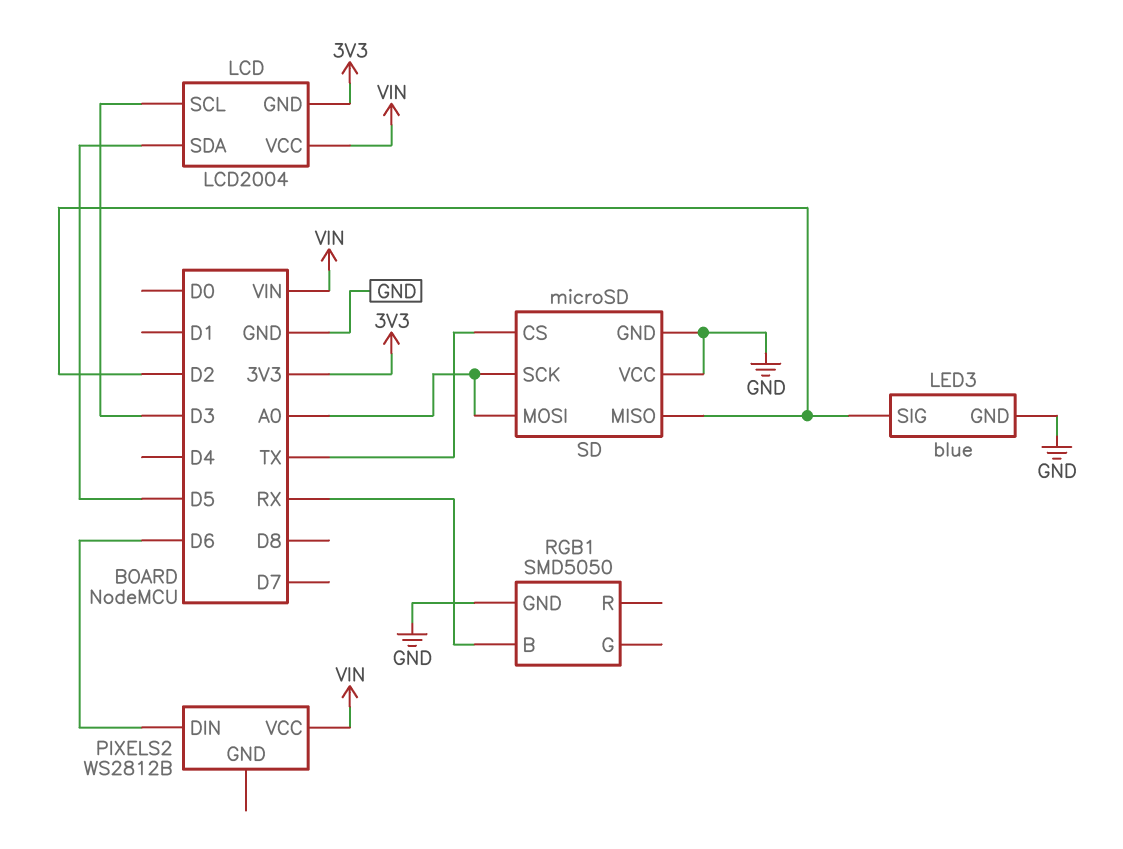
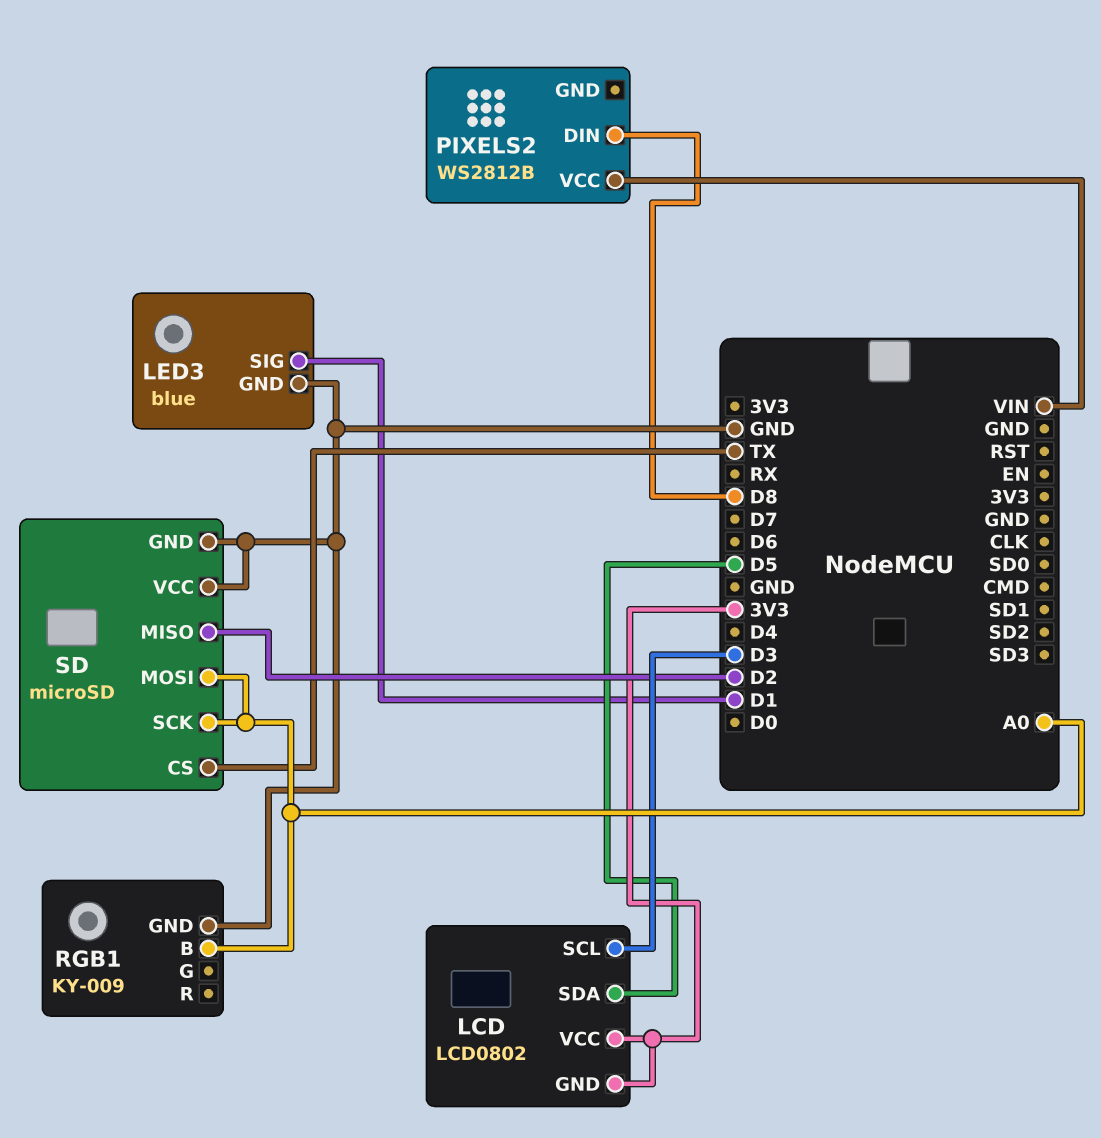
LCD: LCD2004 -> LCD0802
LCD pin VCC: VIN -> 3V3
LED3 pin SIG: D2 -> D1
PIXELS2 pin DIN: D6 -> D8
RGB1: SMD5050 -> KY-009
RGB1 pin B: RX -> A0

